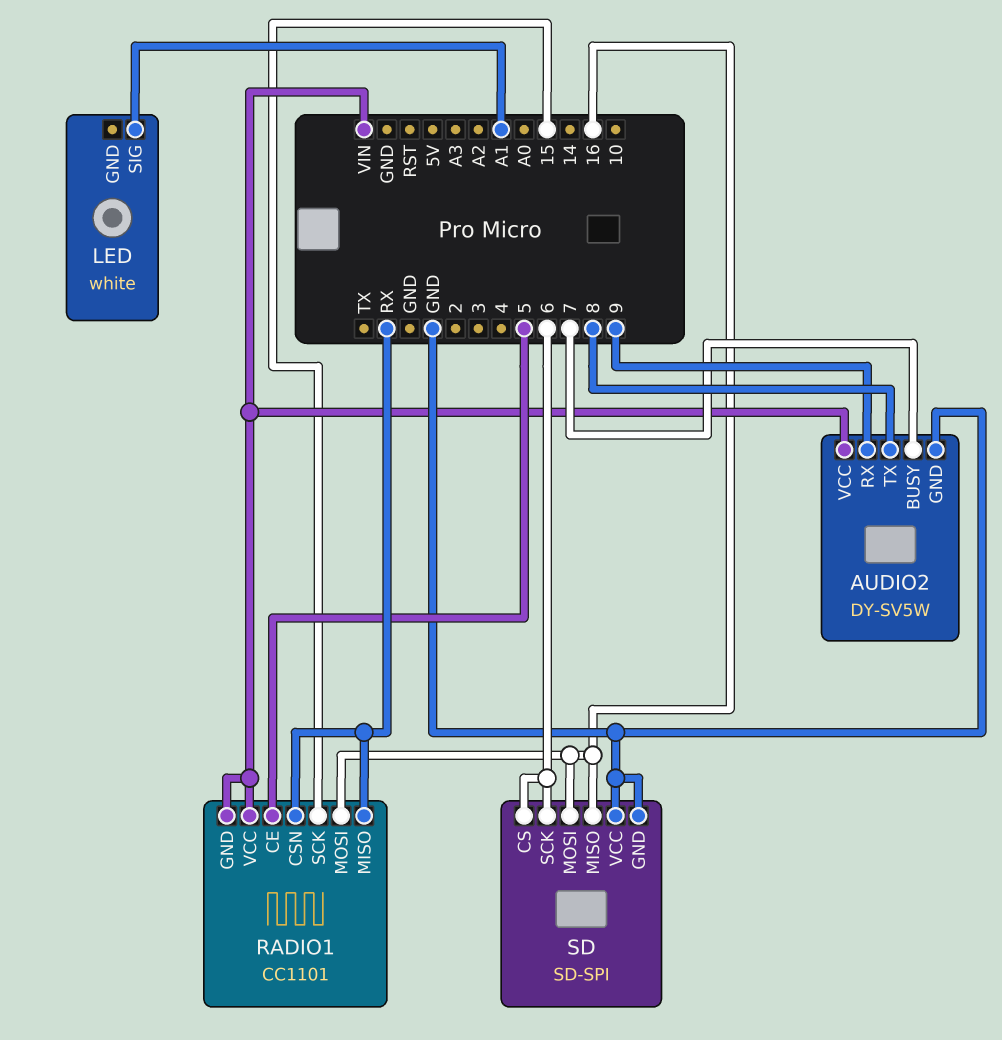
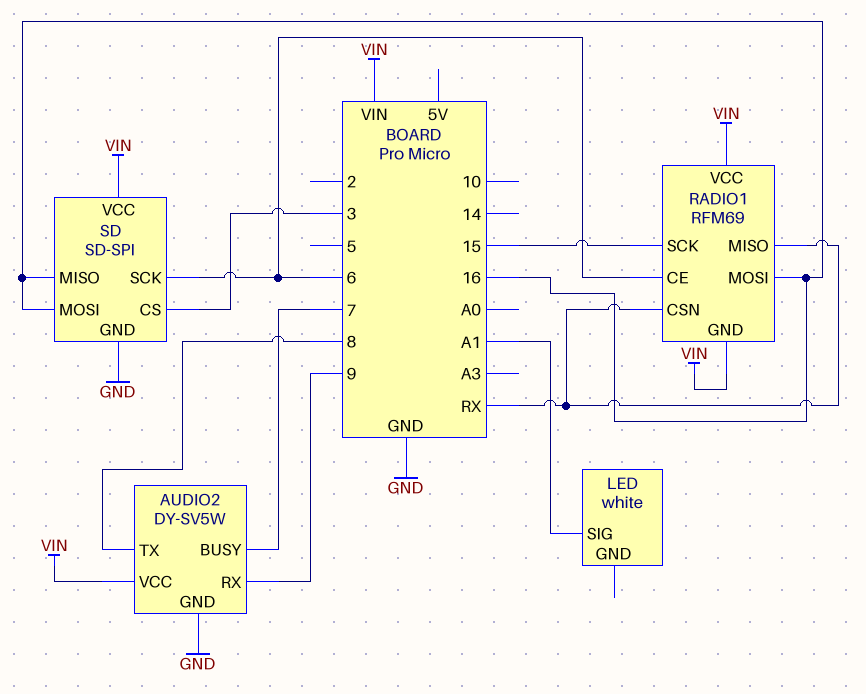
RADIO1: CC1101 -> RFM69
RADIO1 pin CE: 5 -> 6
SD pin CS: 6 -> 3
SD pin VCC: GND -> VIN

